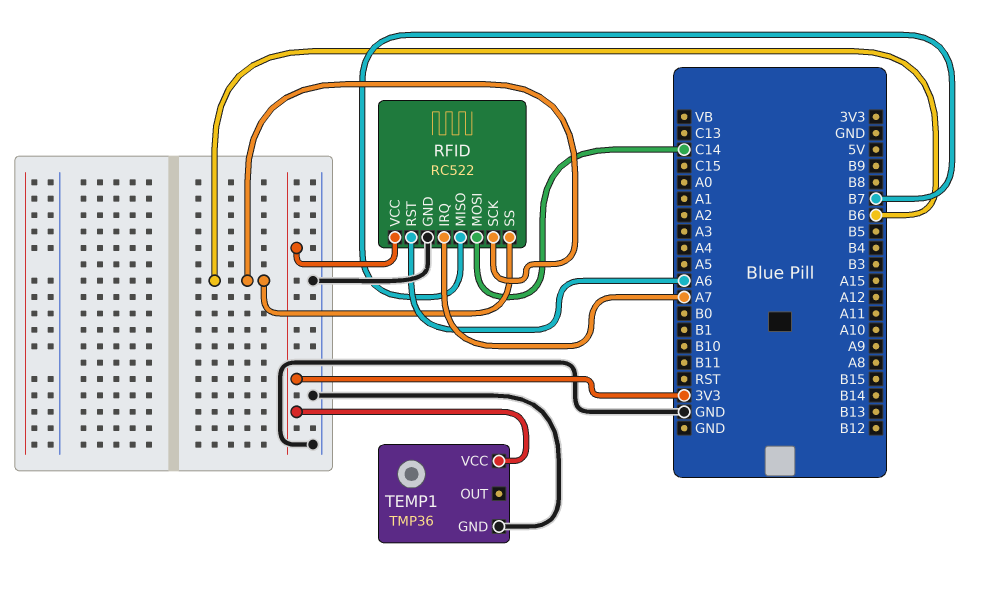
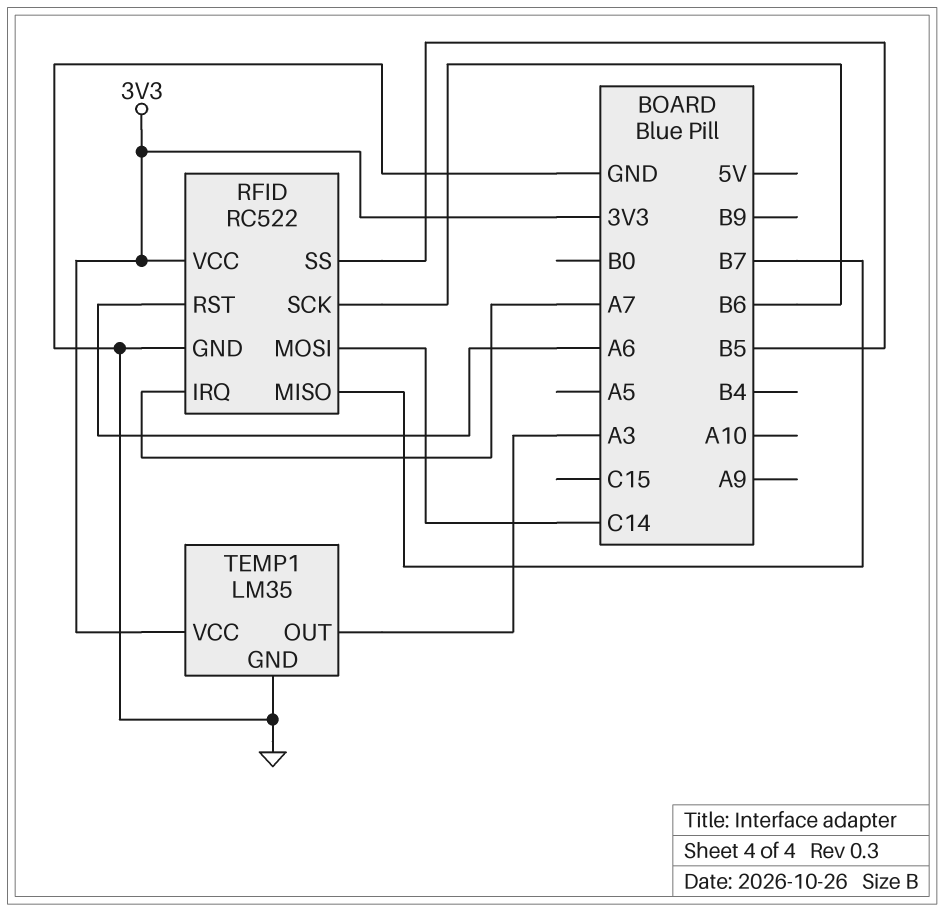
RFID pin SS: B6 -> B5
TEMP1: TMP36 -> LM35
TEMP1 pin OUT: none -> A3

